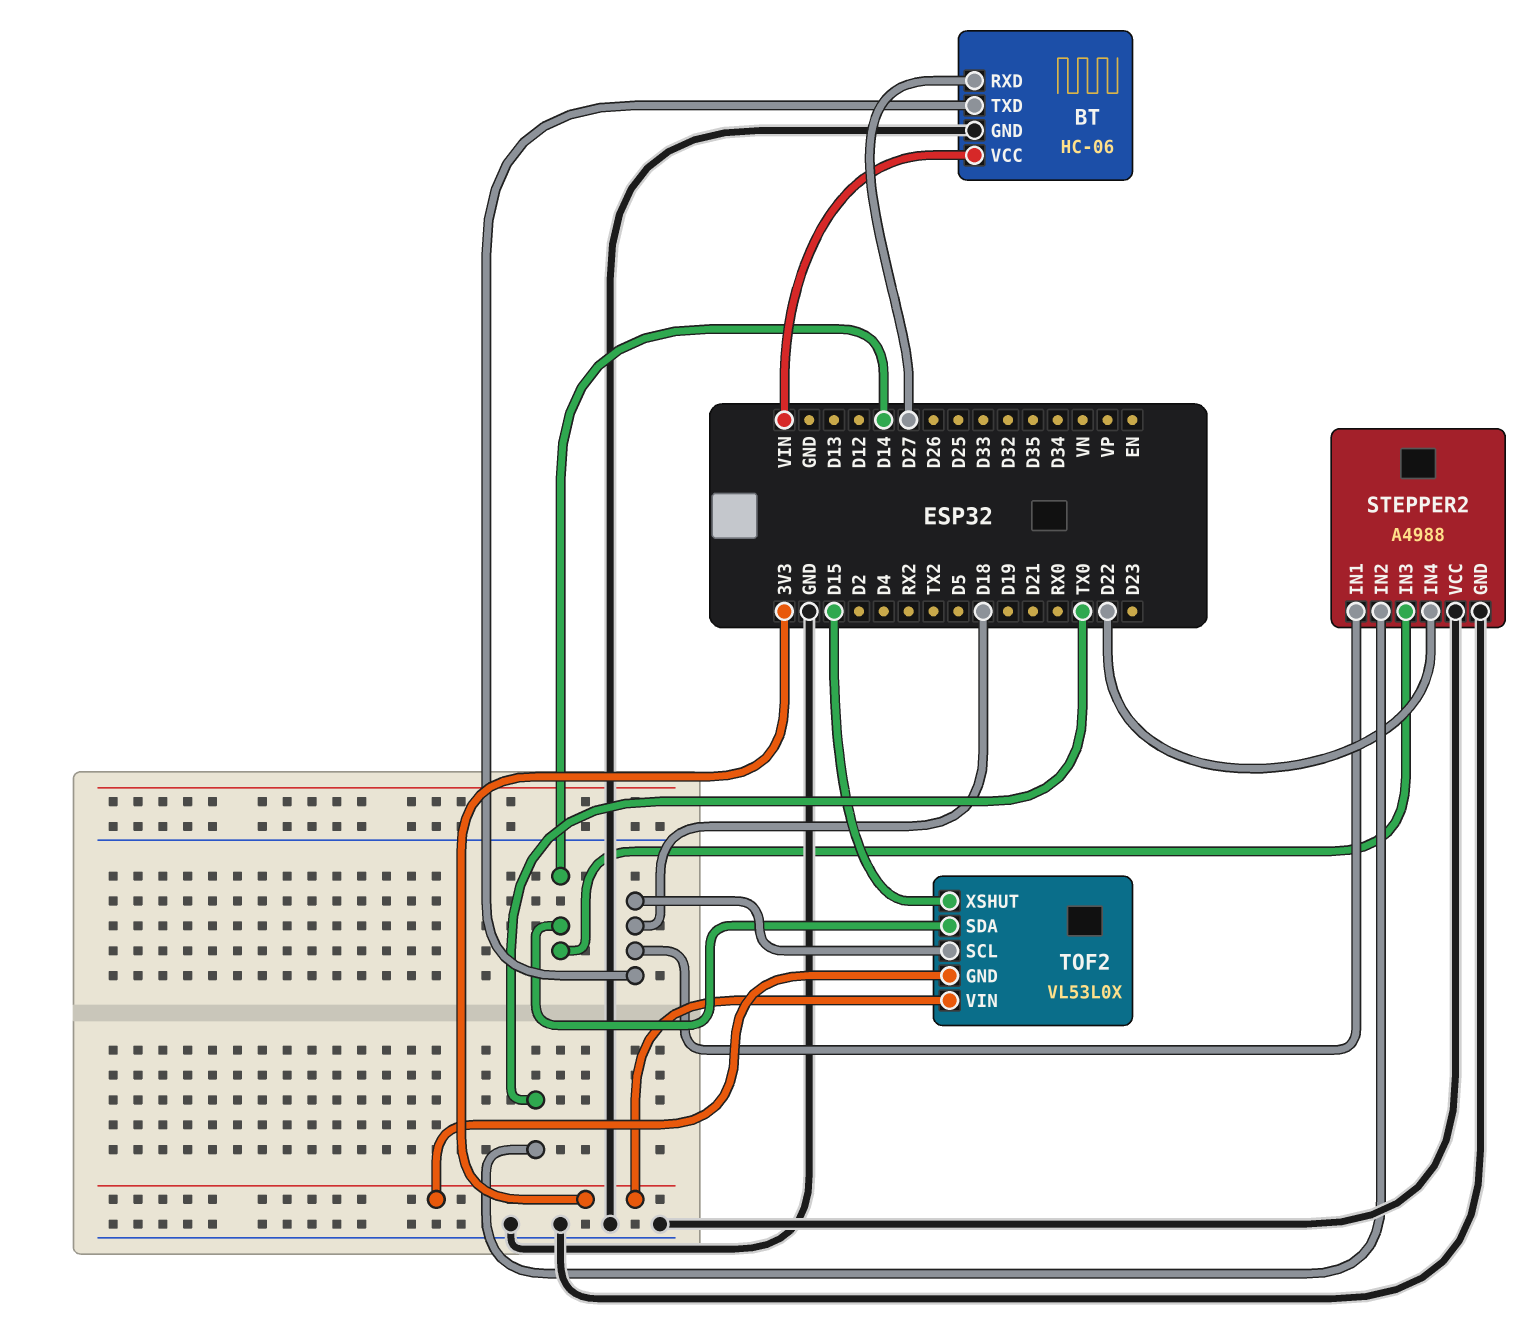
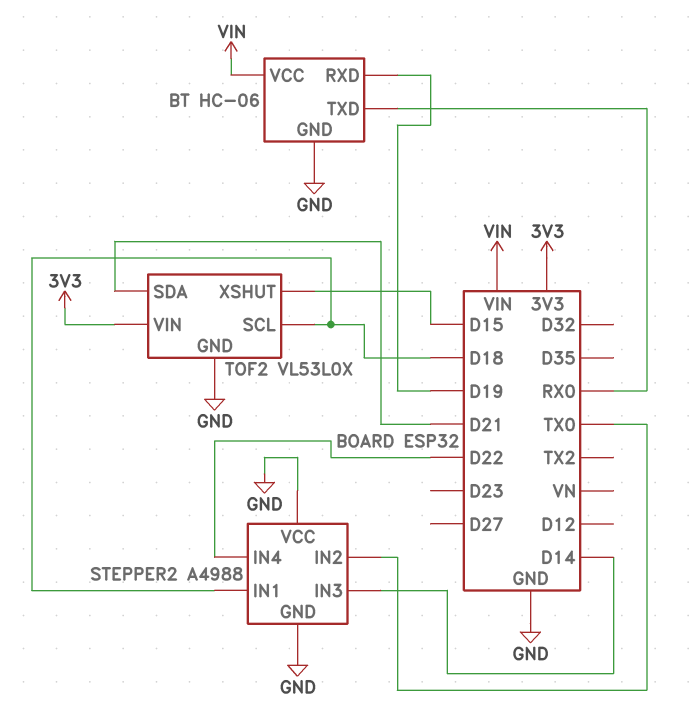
BT pin RXD: D27 -> D19
BT pin TXD: D18 -> RX0
TOF2 pin GND: 3V3 -> GND
TOF2 pin SDA: D14 -> D21

